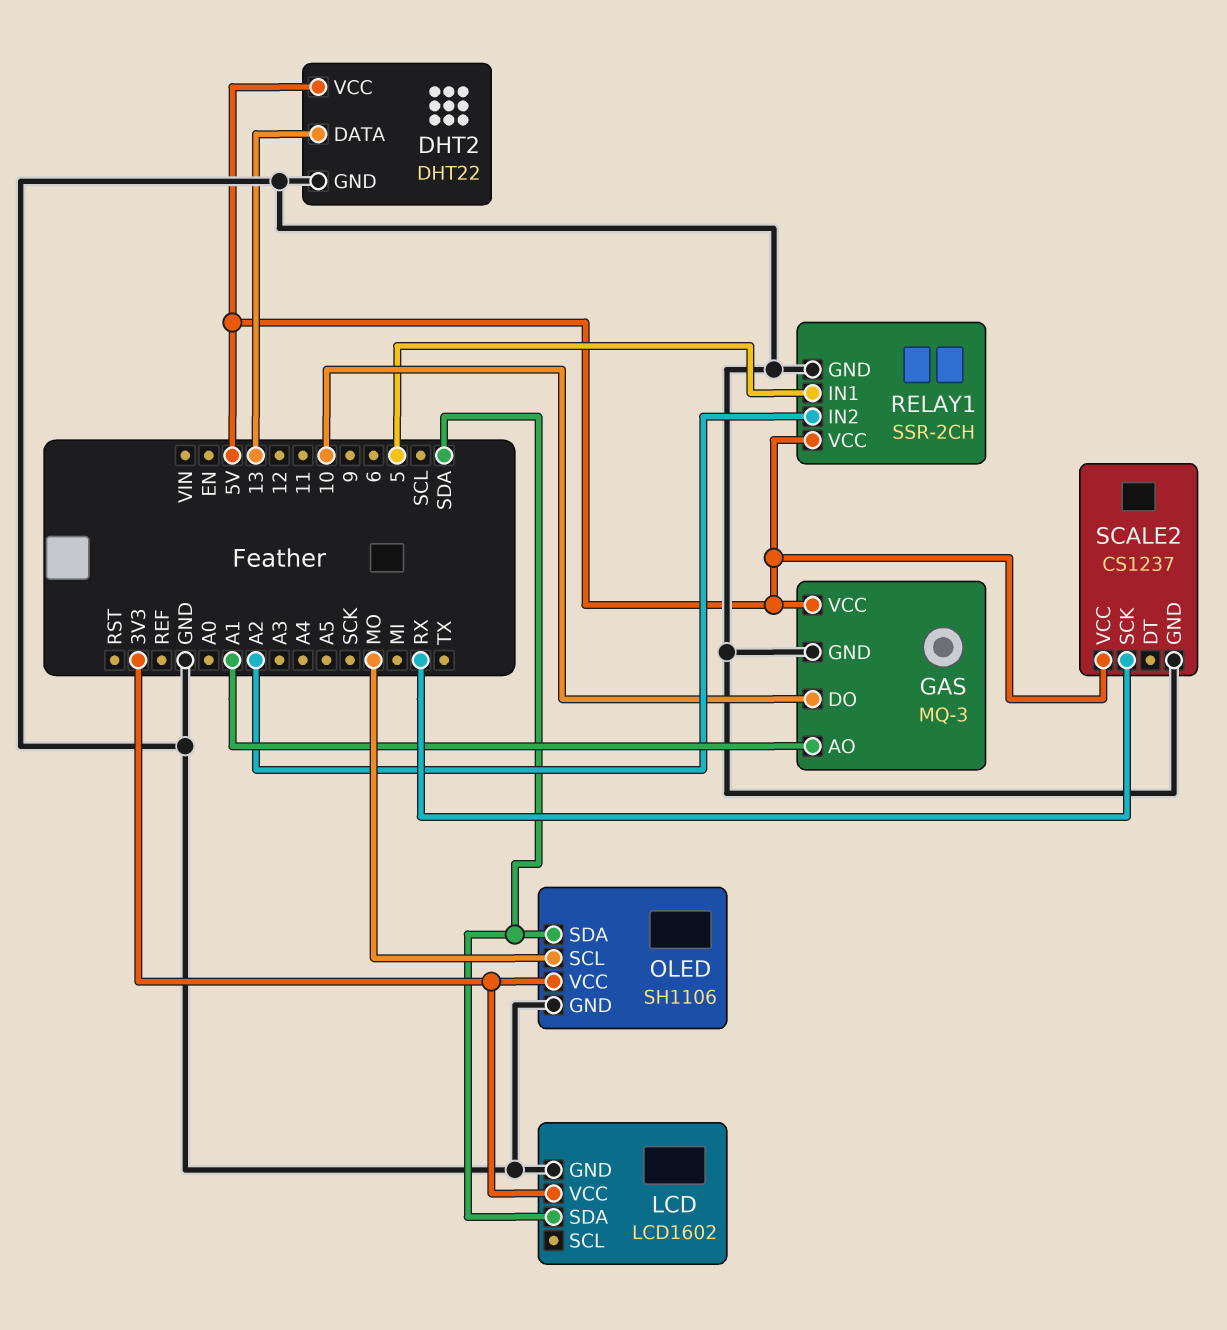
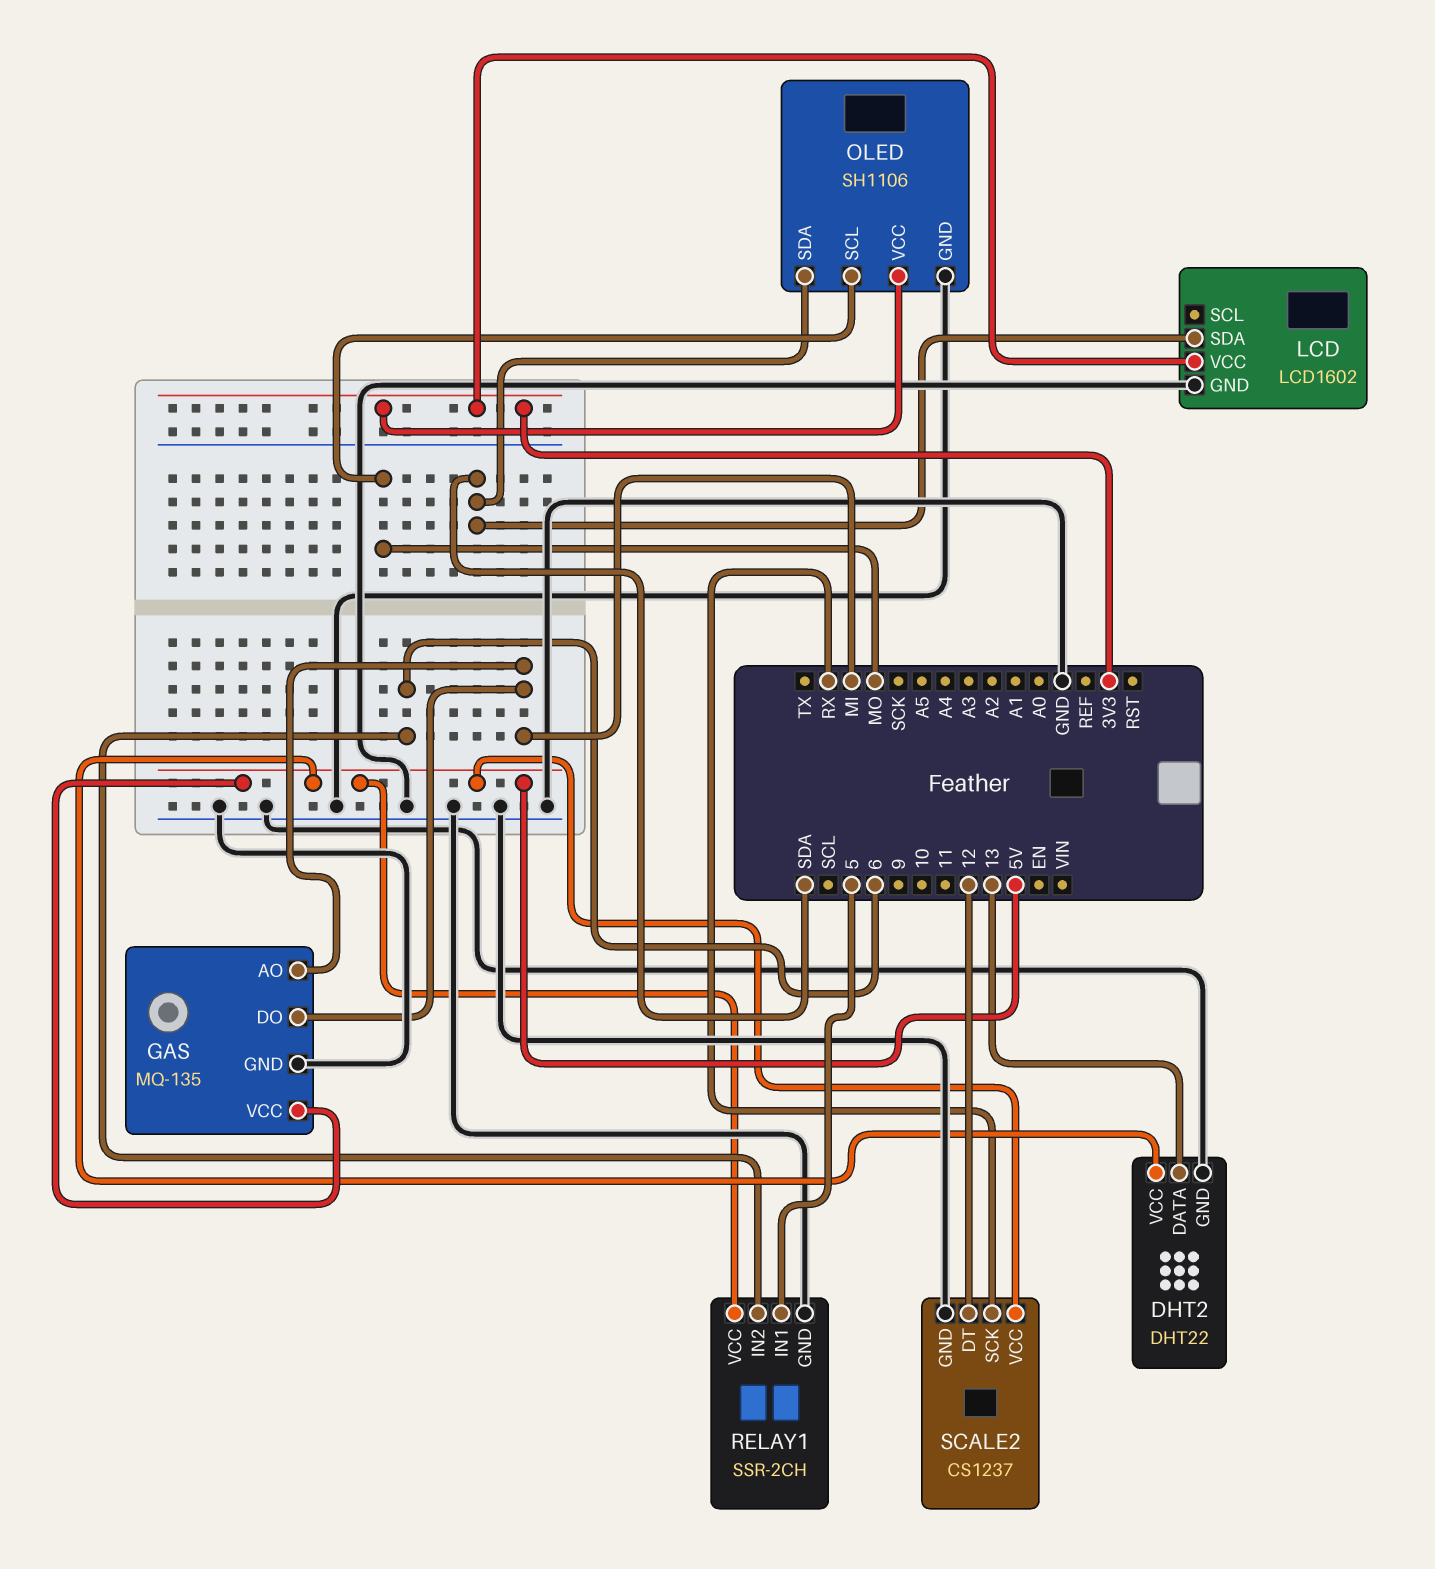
GAS: MQ-3 -> MQ-135
GAS pin AO: A1 -> MI
GAS pin DO: 10 -> MI
RELAY1 pin IN2: A2 -> 6
SCALE2 pin DT: none -> 12

